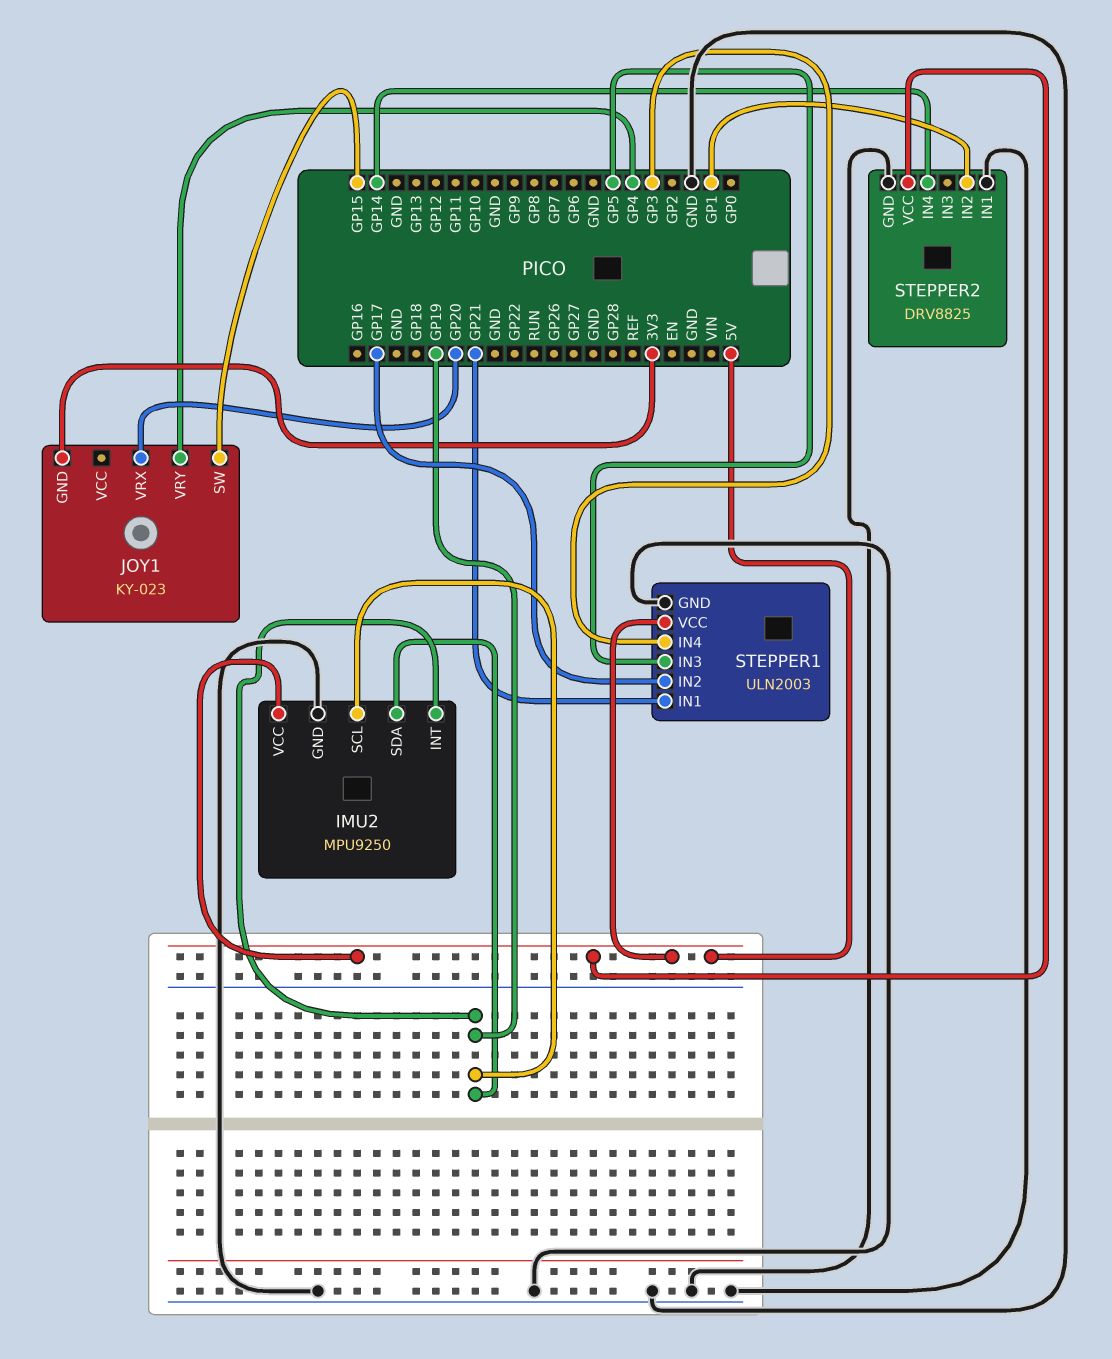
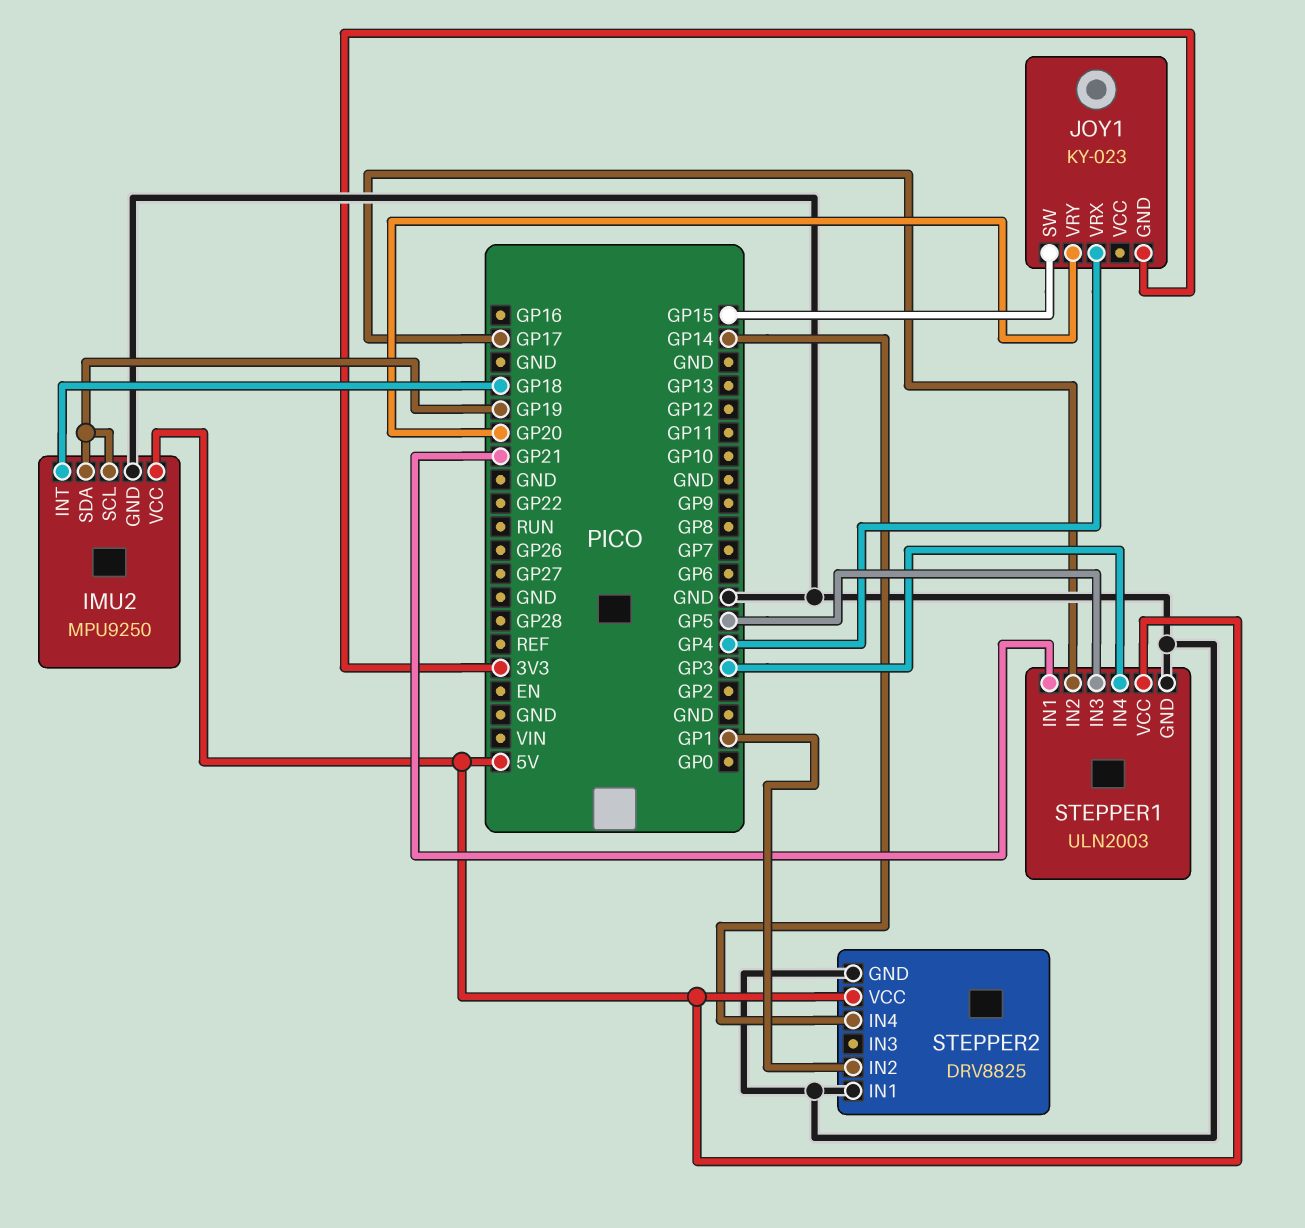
IMU2 pin INT: GP19 -> GP18
JOY1 pin VRX: GP20 -> GP4
JOY1 pin VRY: GP4 -> GP20

